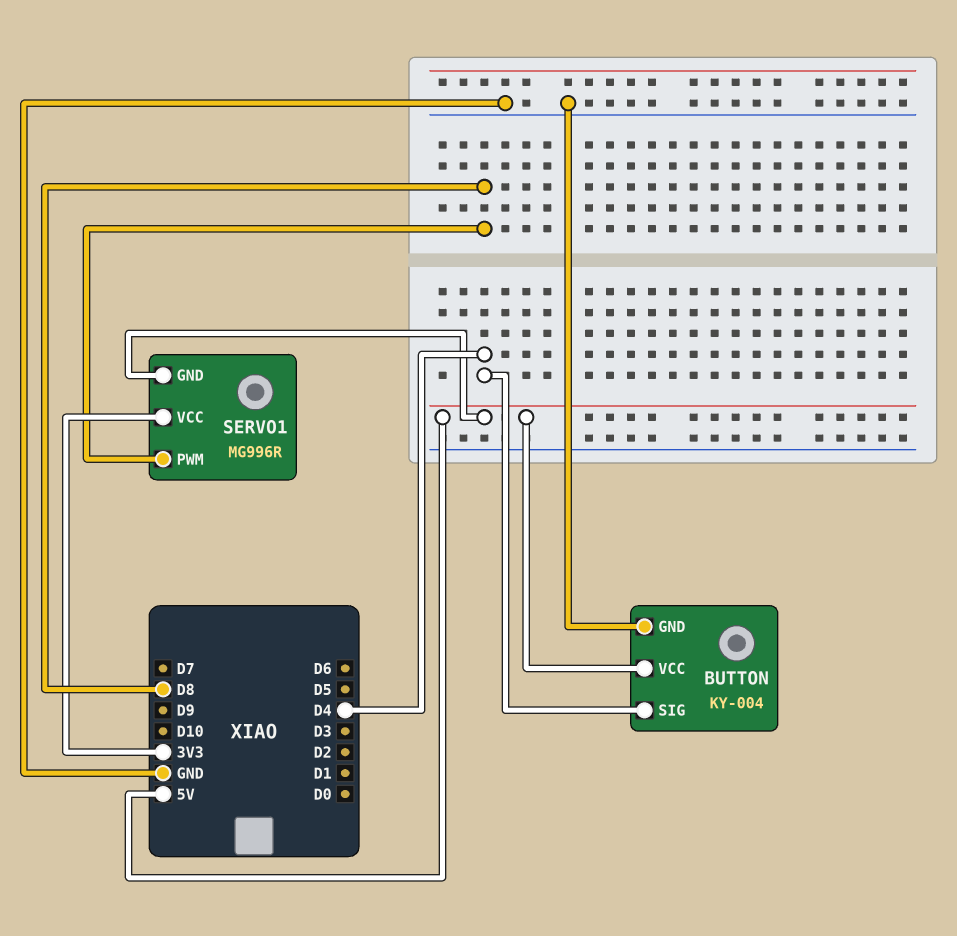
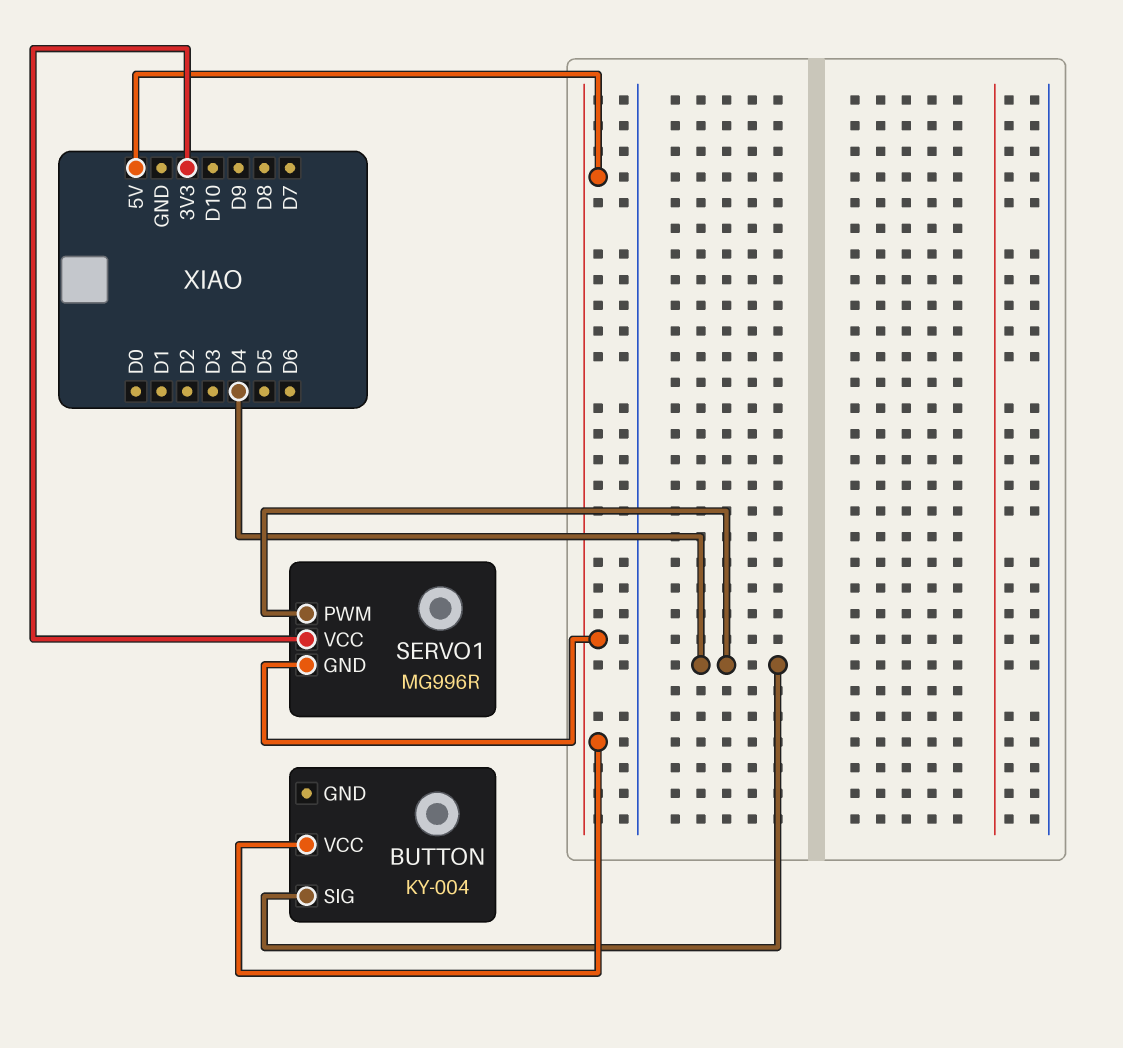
BUTTON pin GND: GND -> none
SERVO1 pin PWM: D8 -> D4

